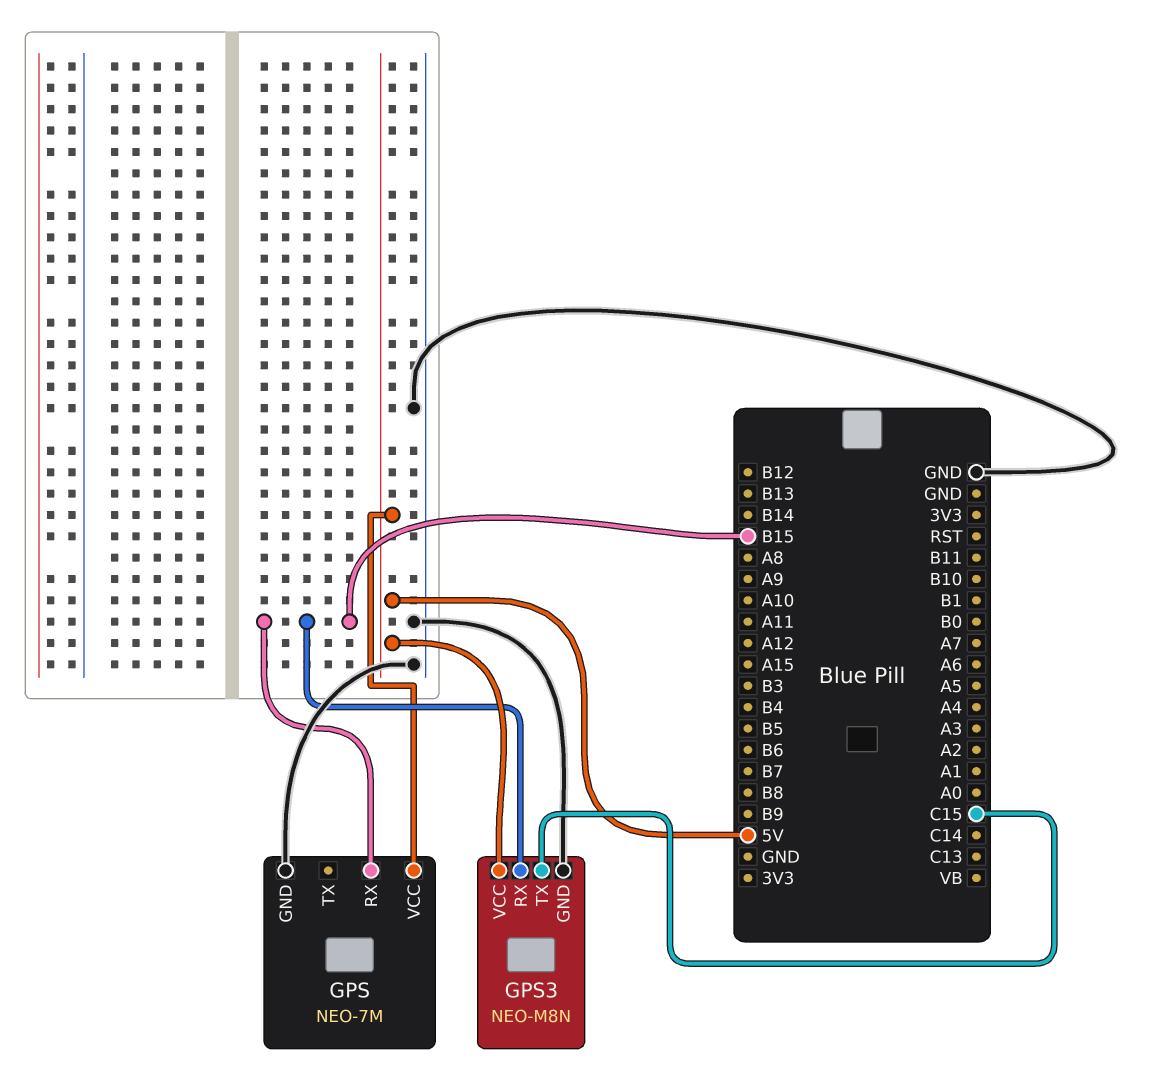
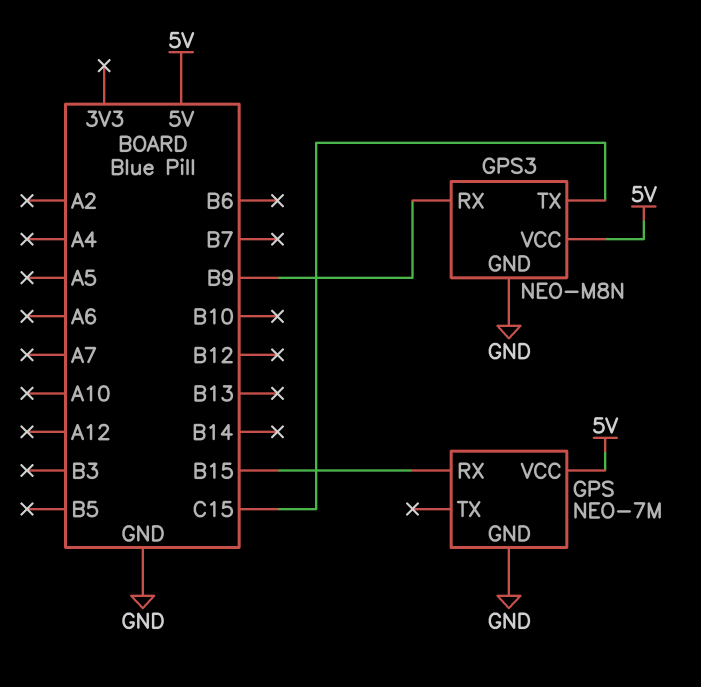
GPS3 pin RX: B15 -> B9

